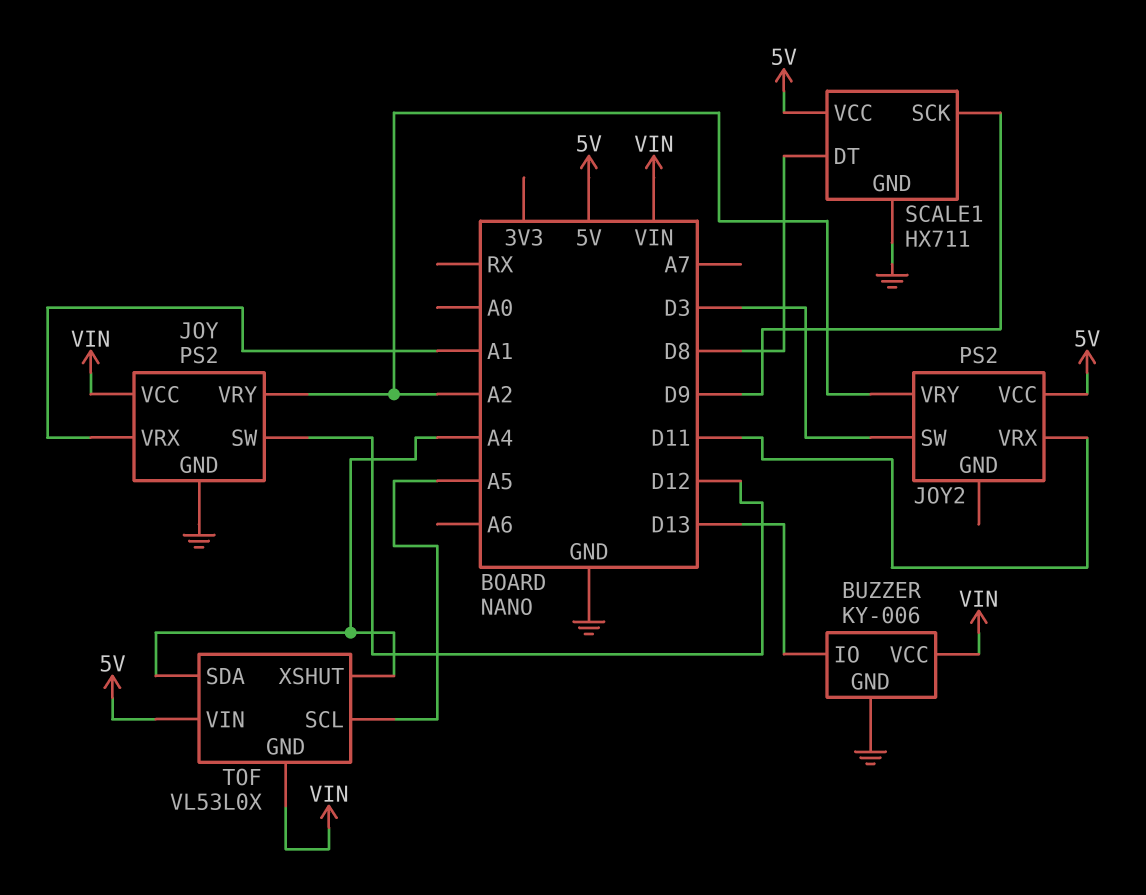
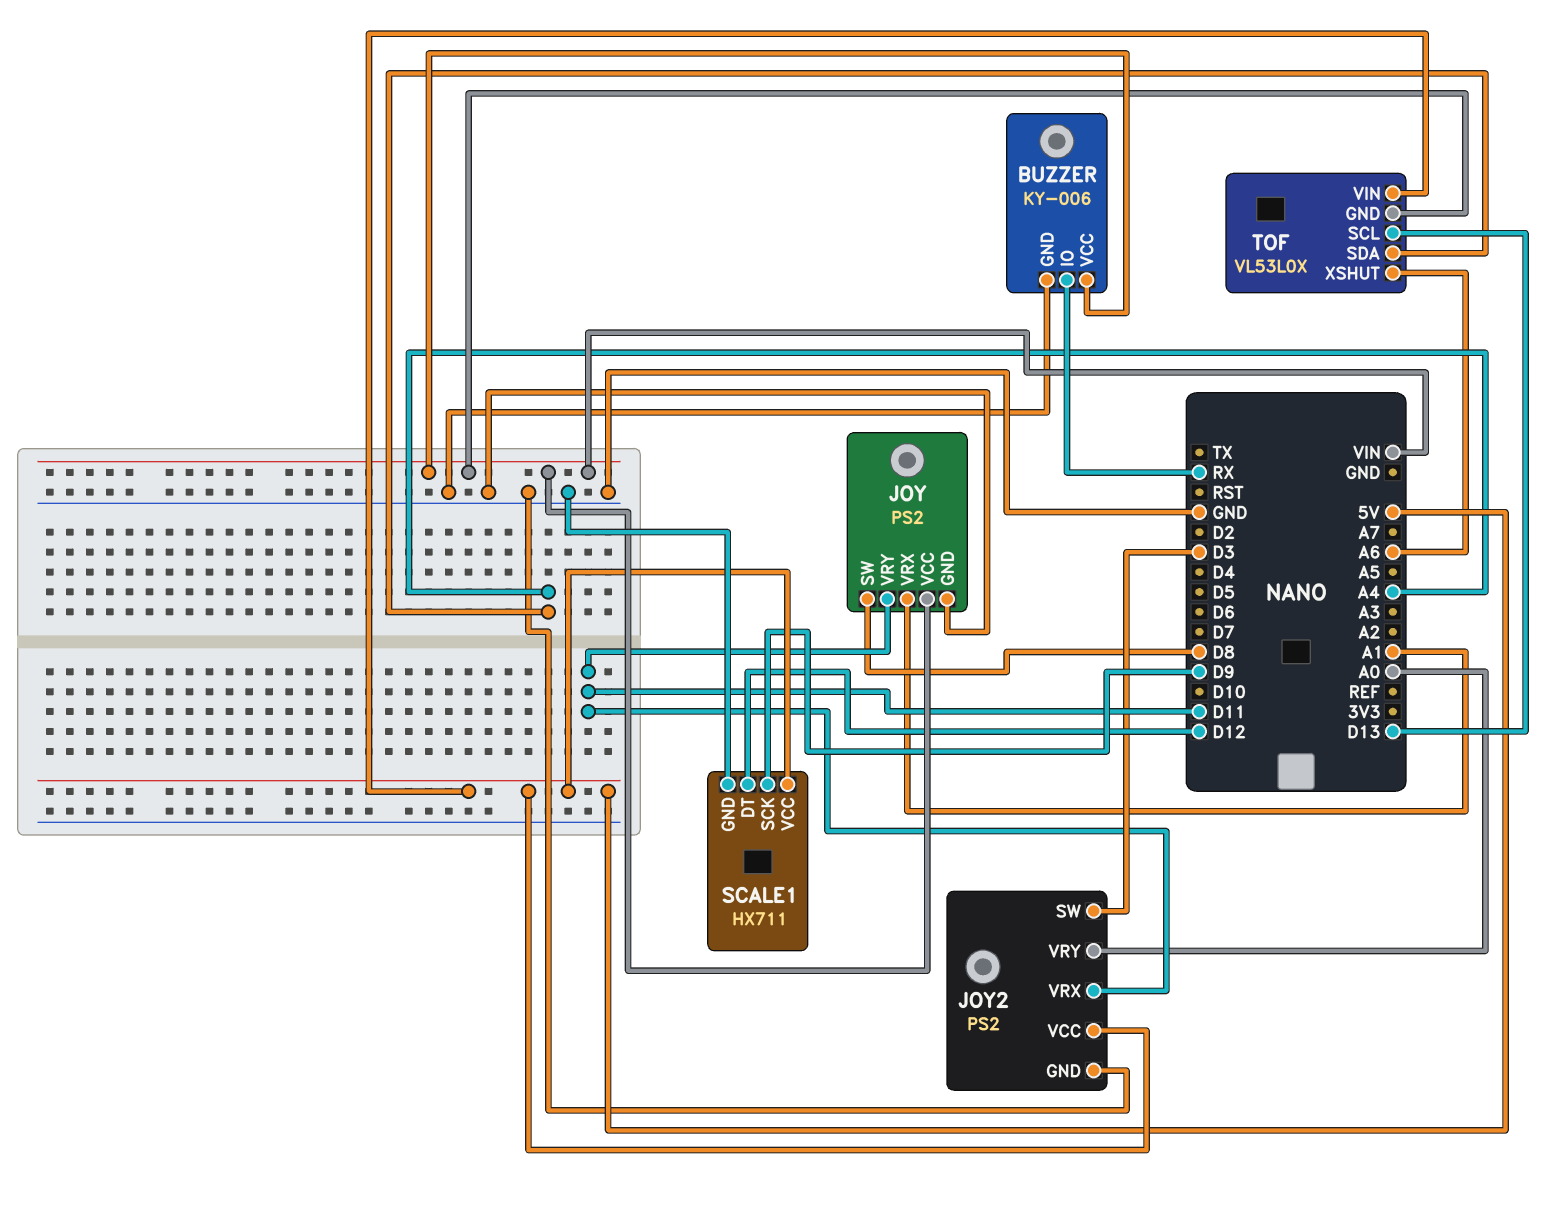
BUZZER pin IO: D13 -> RX
JOY pin SW: D12 -> D8
JOY pin VRY: A2 -> D11
JOY2 pin GND: none -> GND
JOY2 pin VRY: A2 -> A0
SCALE1 pin DT: D8 -> D12
TOF pin SCL: A5 -> D13
TOF pin XSHUT: A4 -> A6

